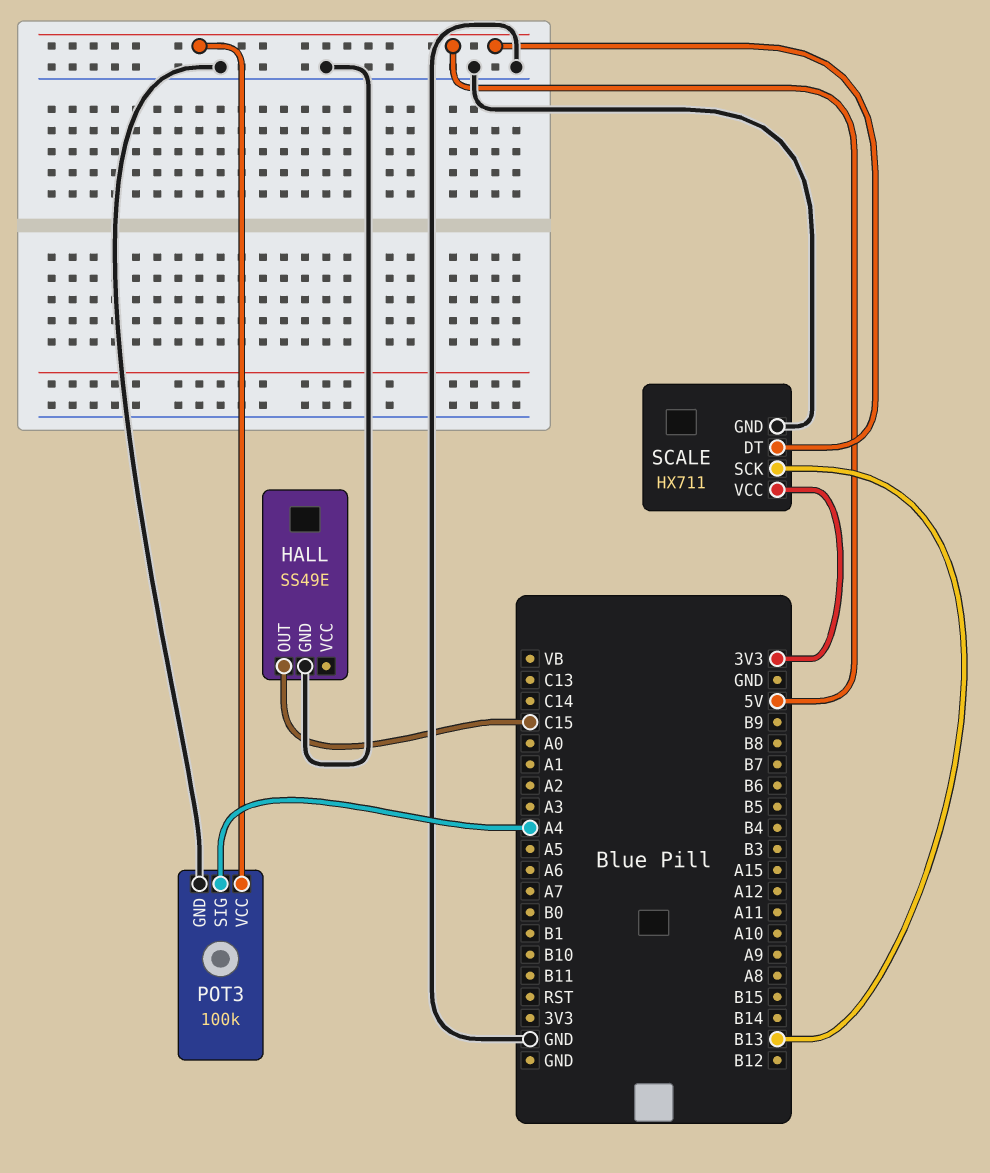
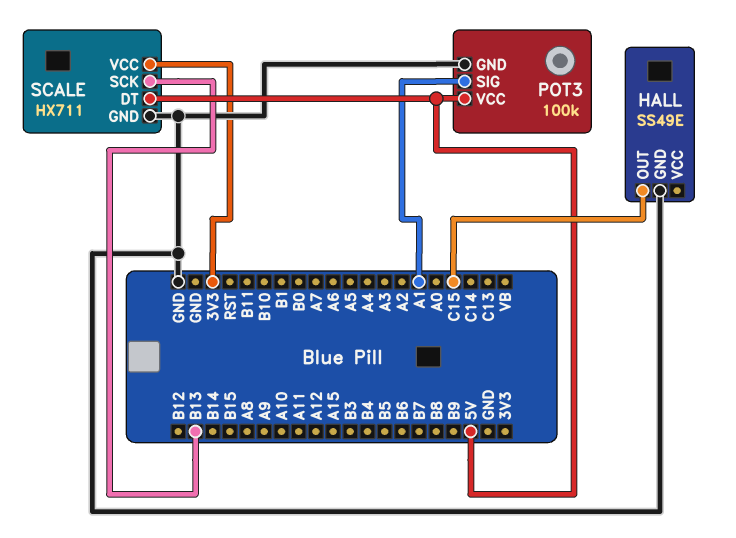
POT3 pin SIG: A4 -> A1

